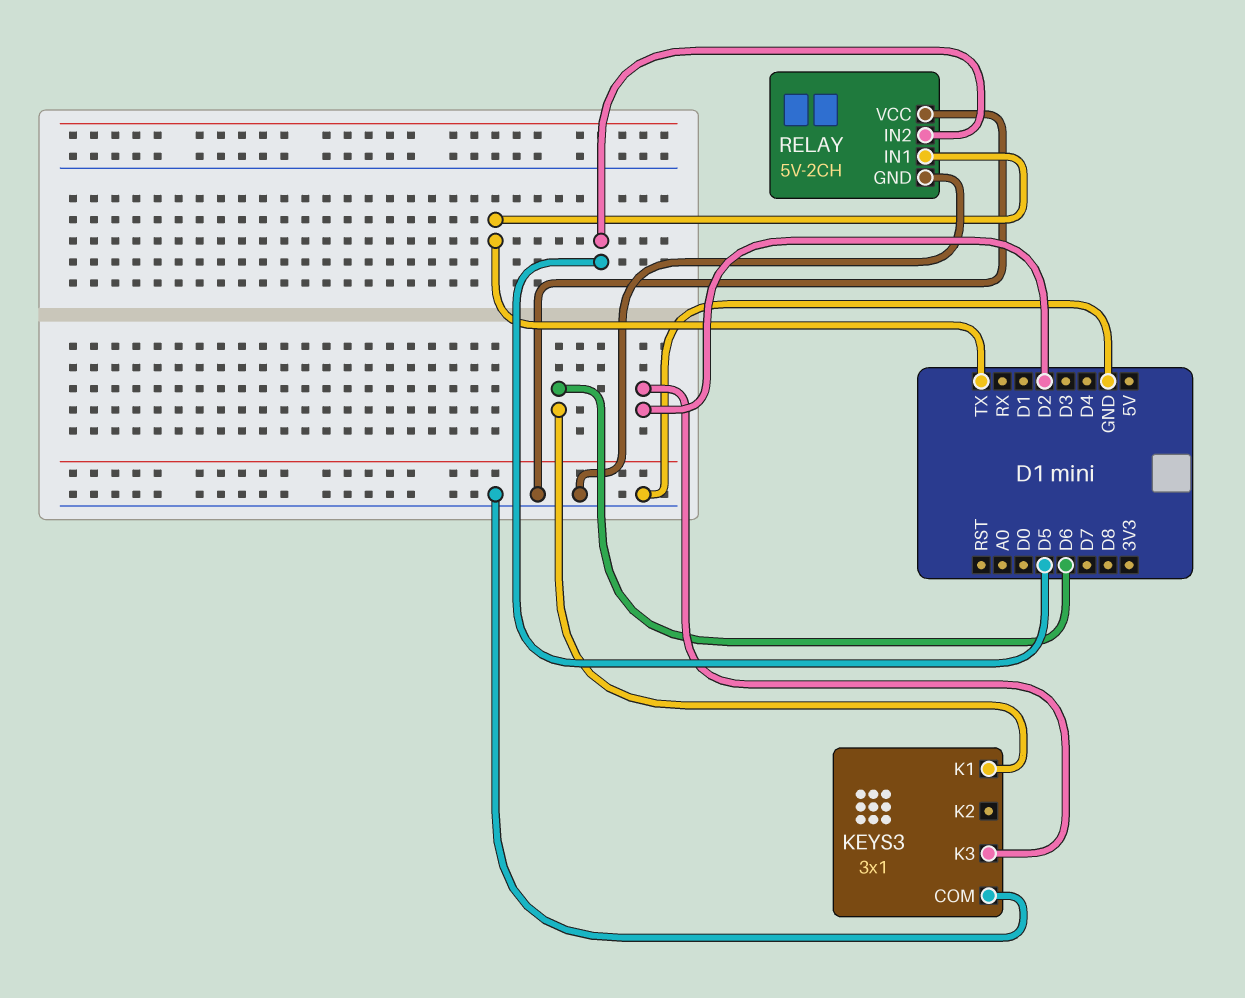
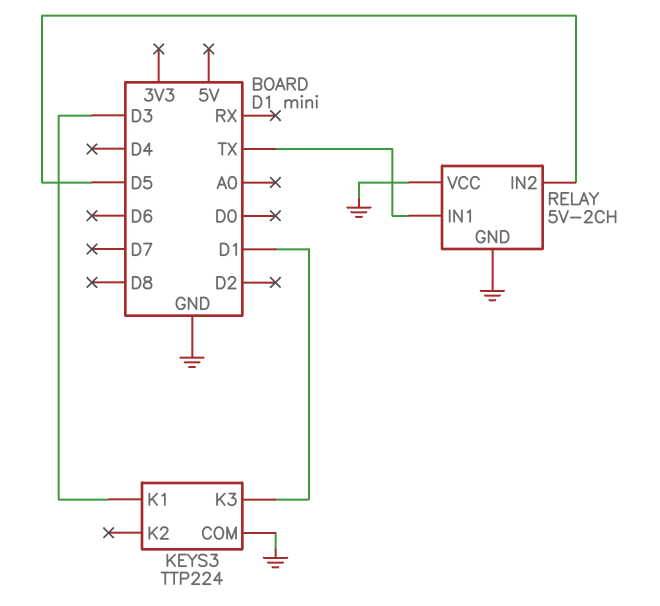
KEYS3: 3x1 -> TTP224
KEYS3 pin K1: D6 -> D3
KEYS3 pin K3: D2 -> D1

